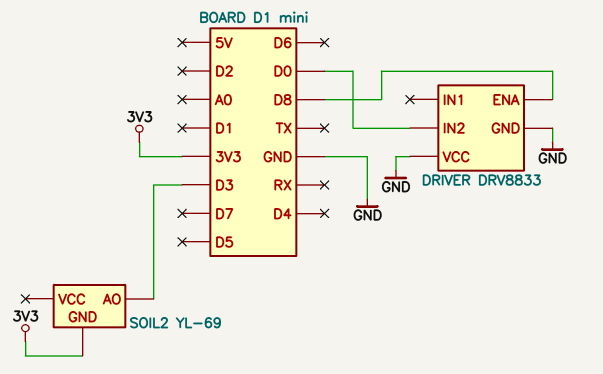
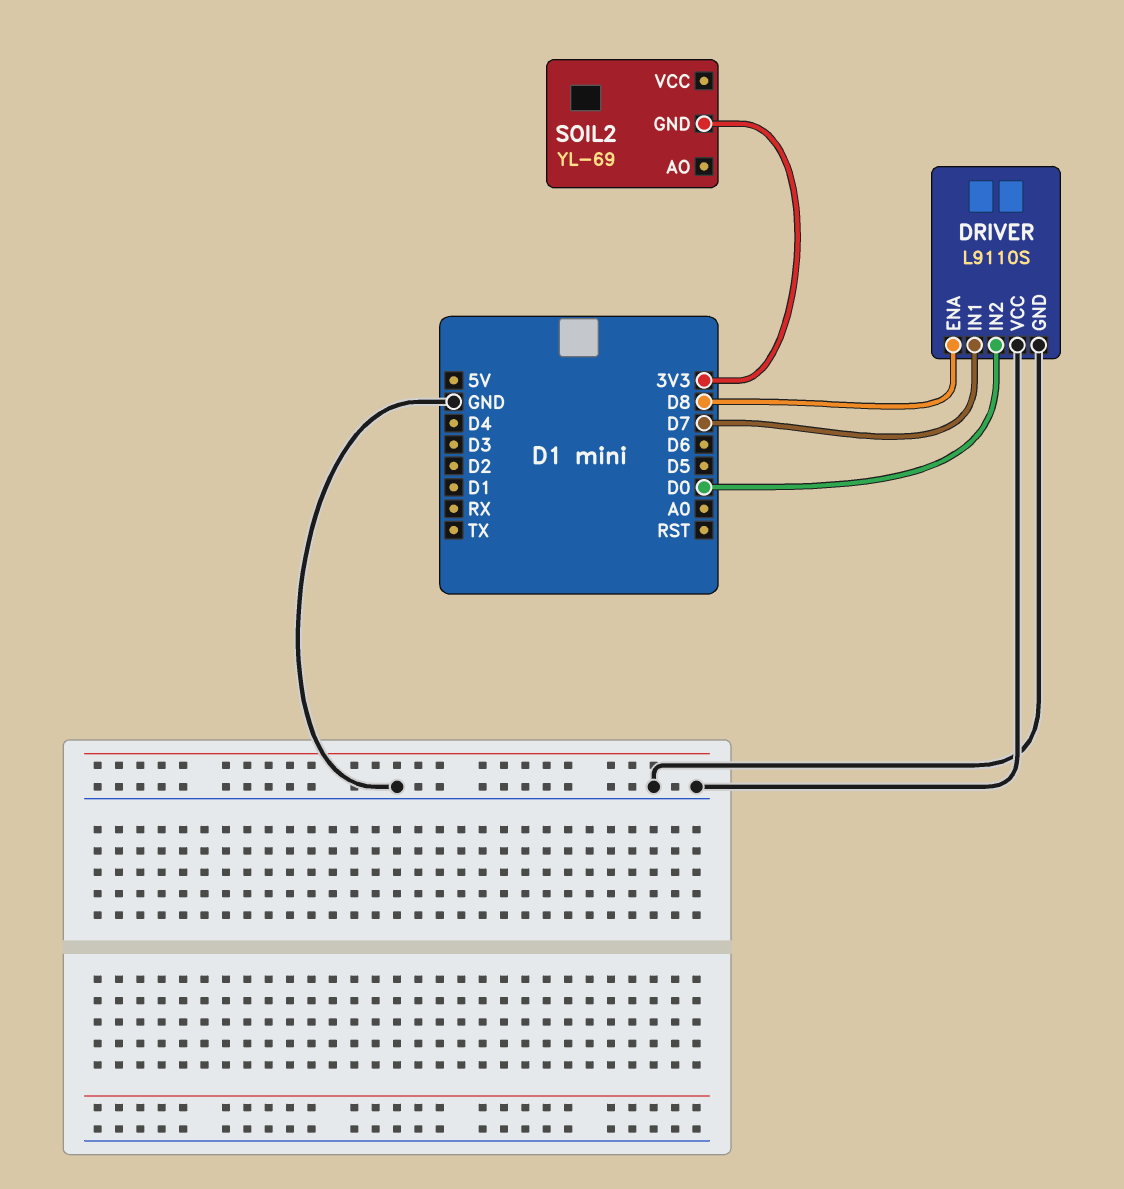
DRIVER: DRV8833 -> L9110S
DRIVER pin IN1: none -> D7
SOIL2 pin AO: D3 -> none

